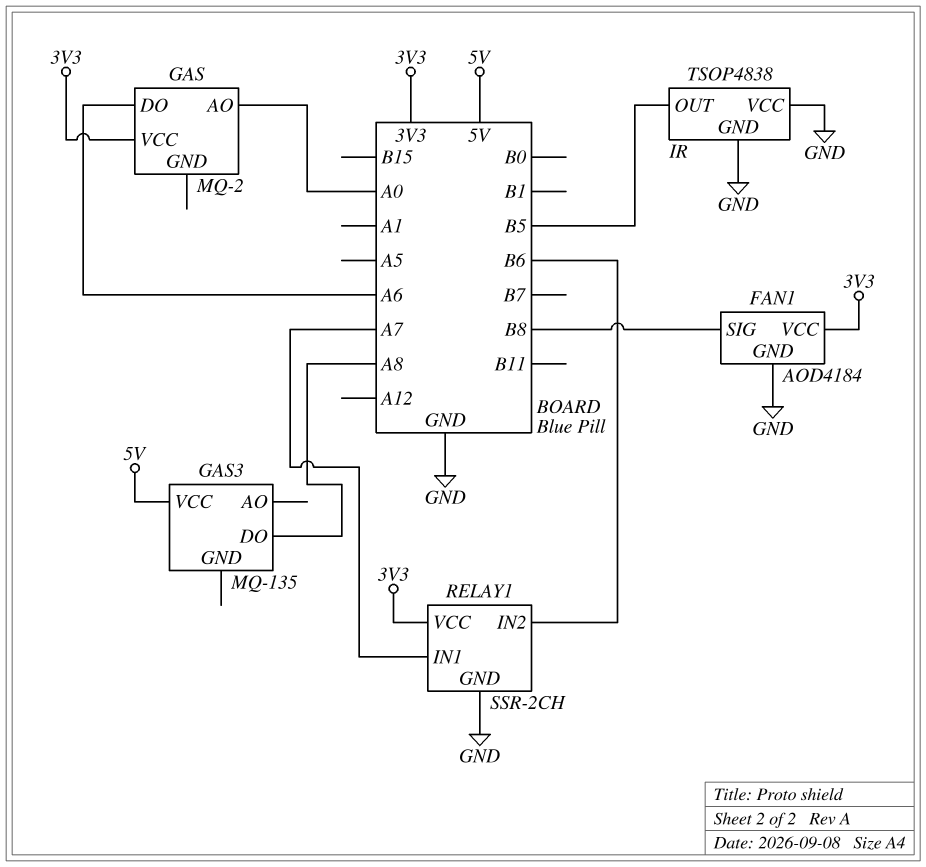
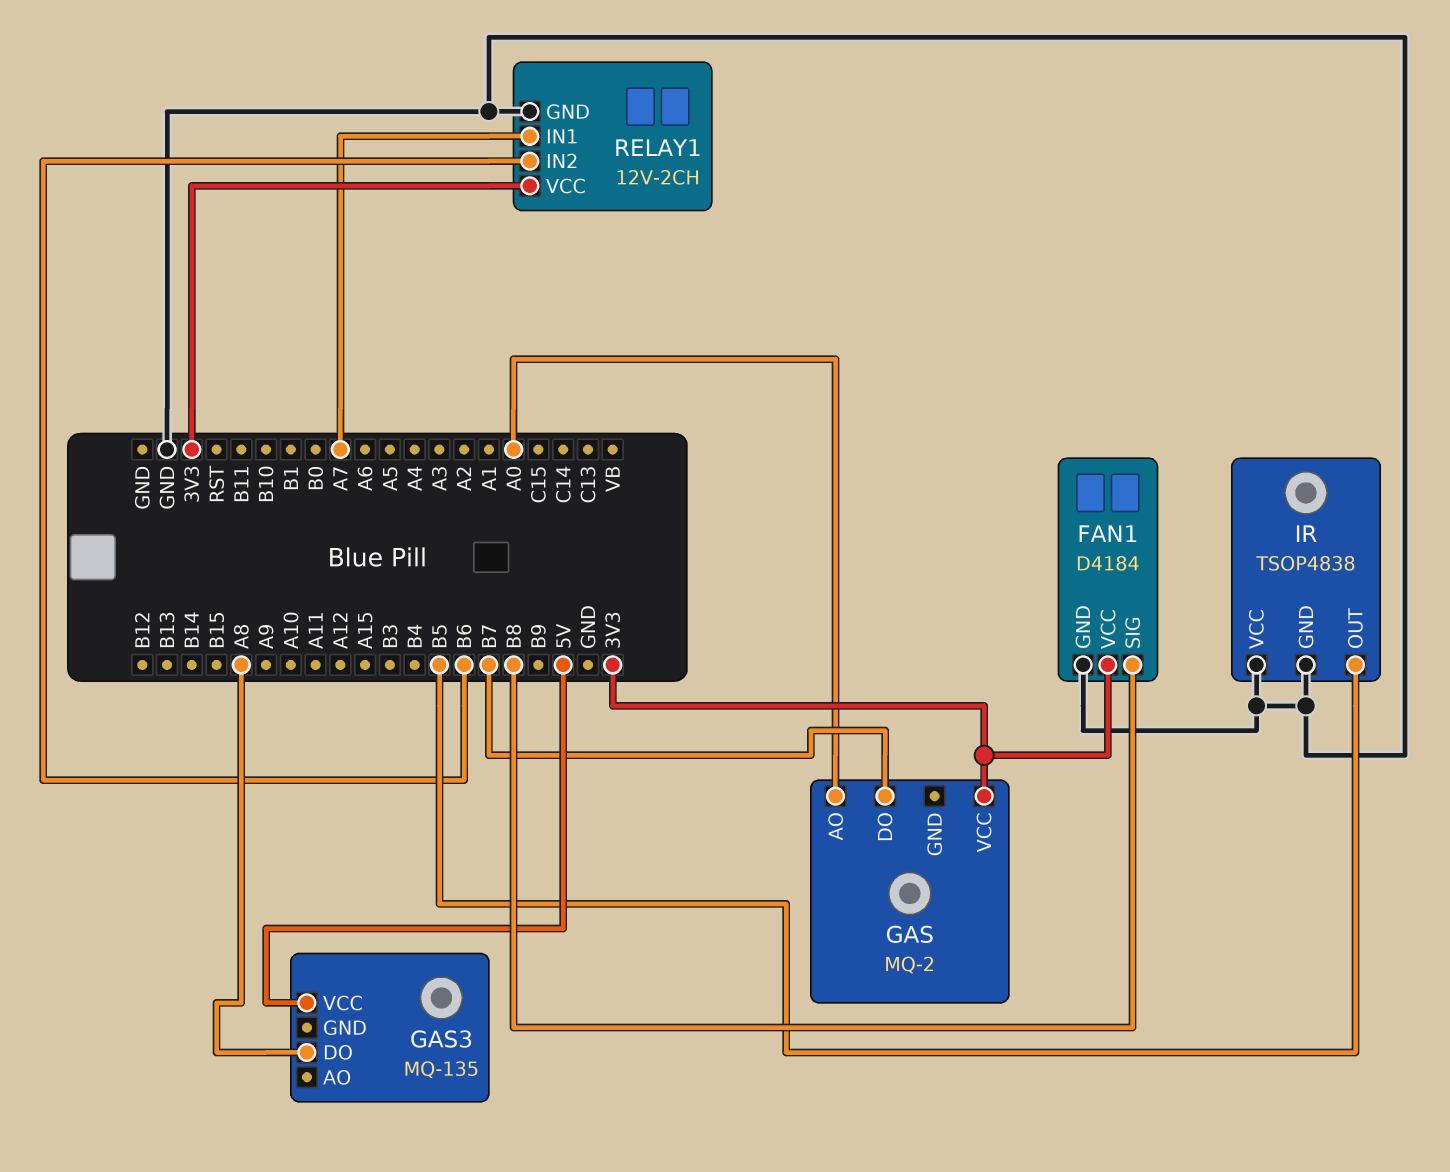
FAN1: AOD4184 -> D4184
GAS pin DO: A6 -> B7
RELAY1: SSR-2CH -> 12V-2CH

